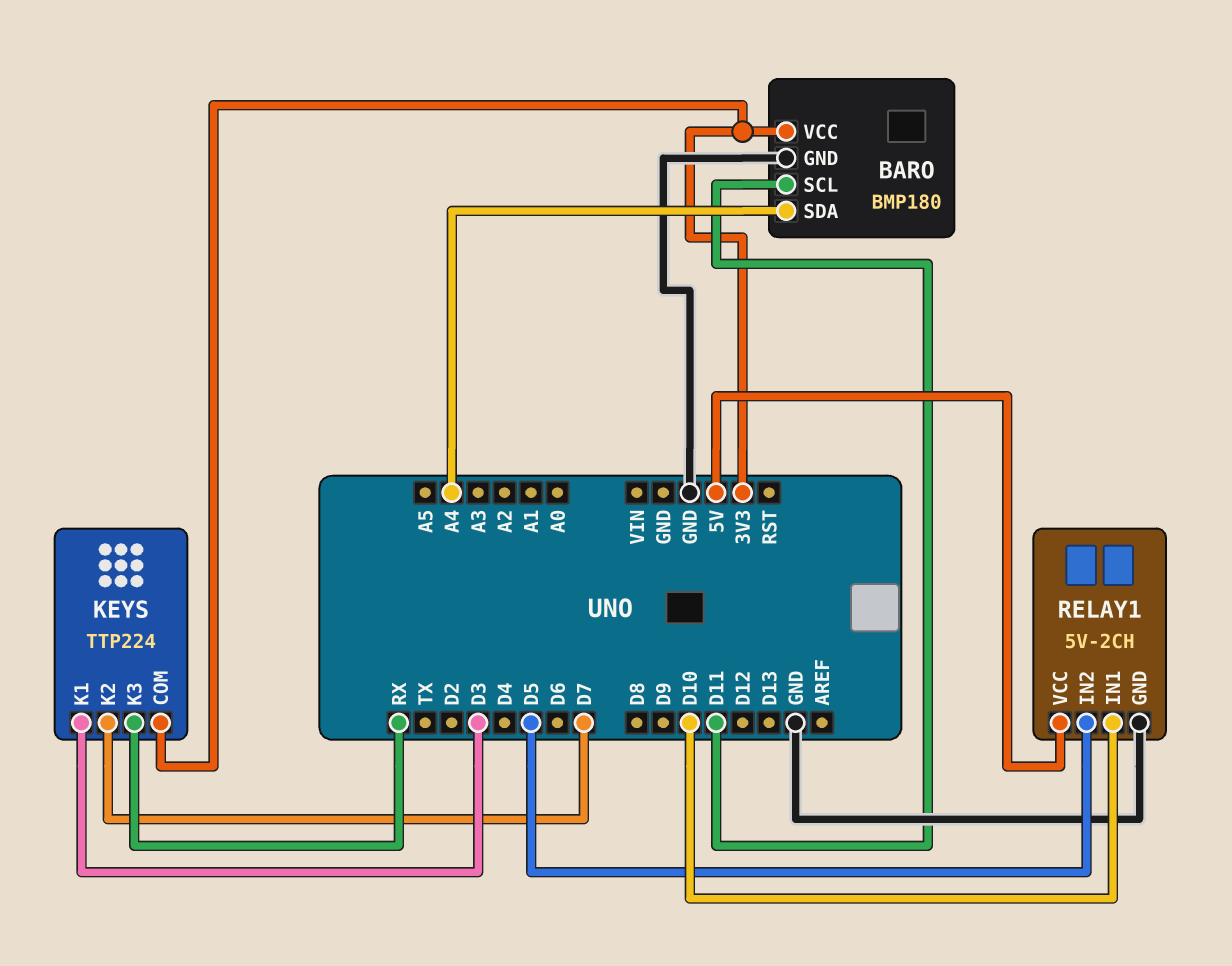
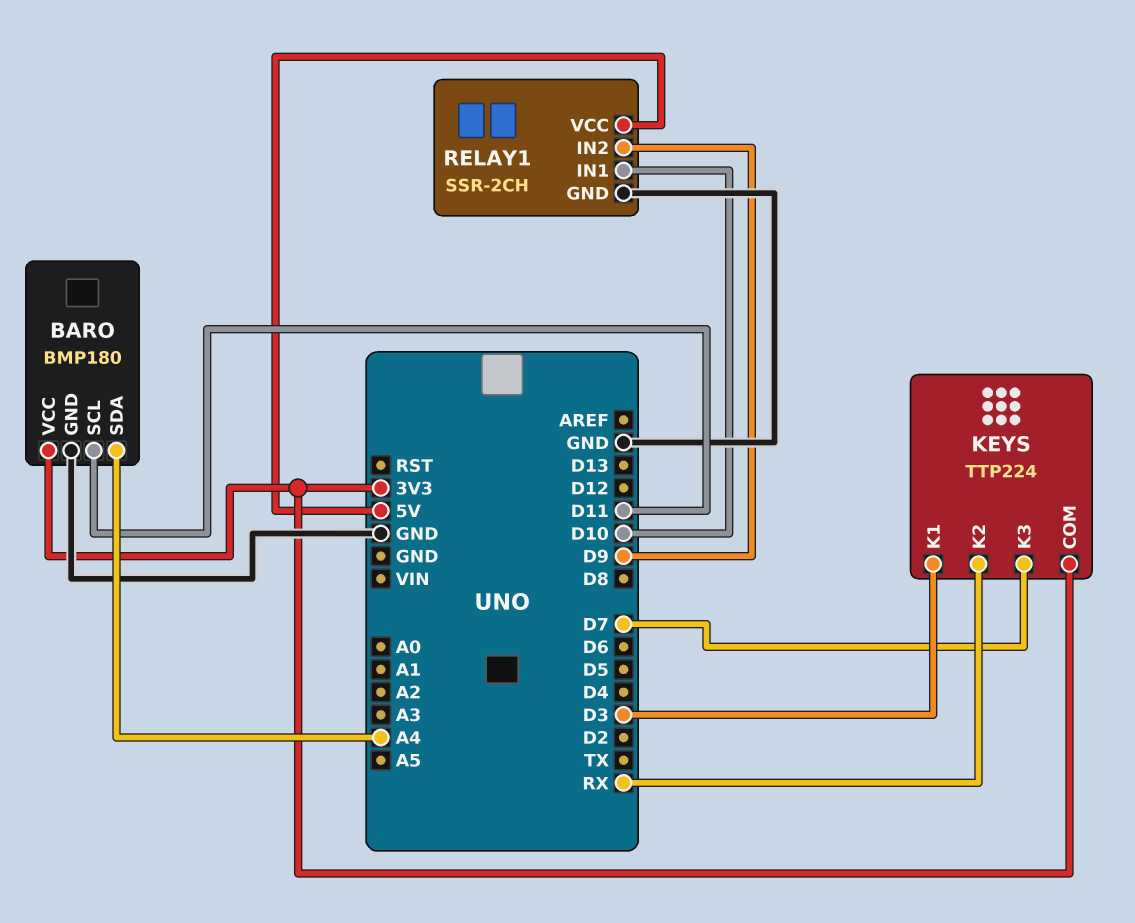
KEYS pin K2: D7 -> RX
KEYS pin K3: RX -> D7
RELAY1: 5V-2CH -> SSR-2CH
RELAY1 pin IN2: D5 -> D9

